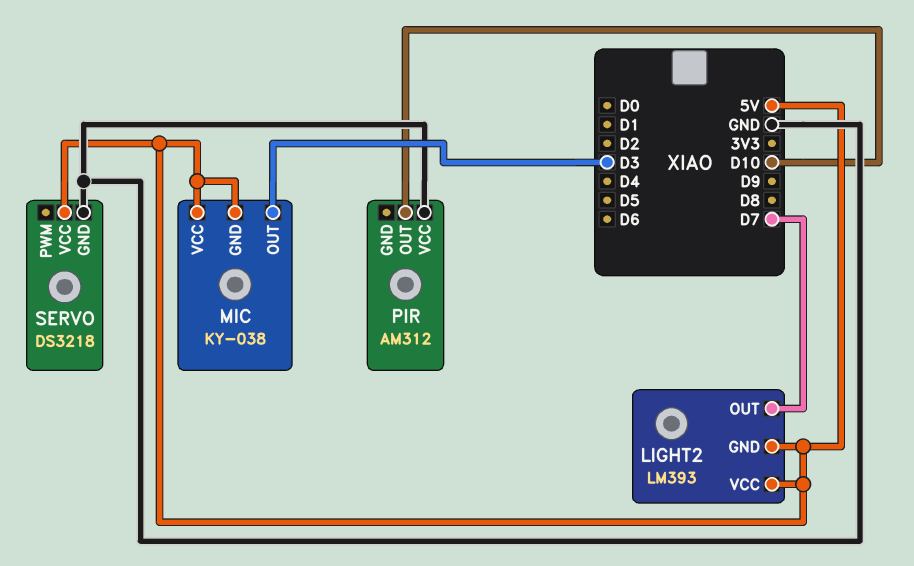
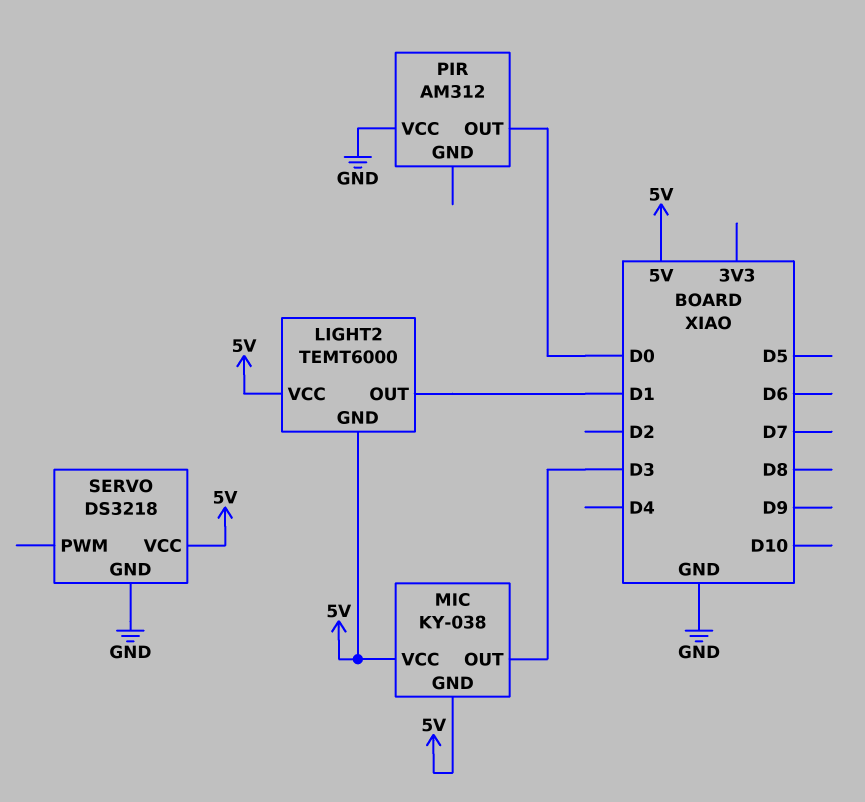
LIGHT2: LM393 -> TEMT6000
LIGHT2 pin OUT: D7 -> D1
PIR pin OUT: D10 -> D0

